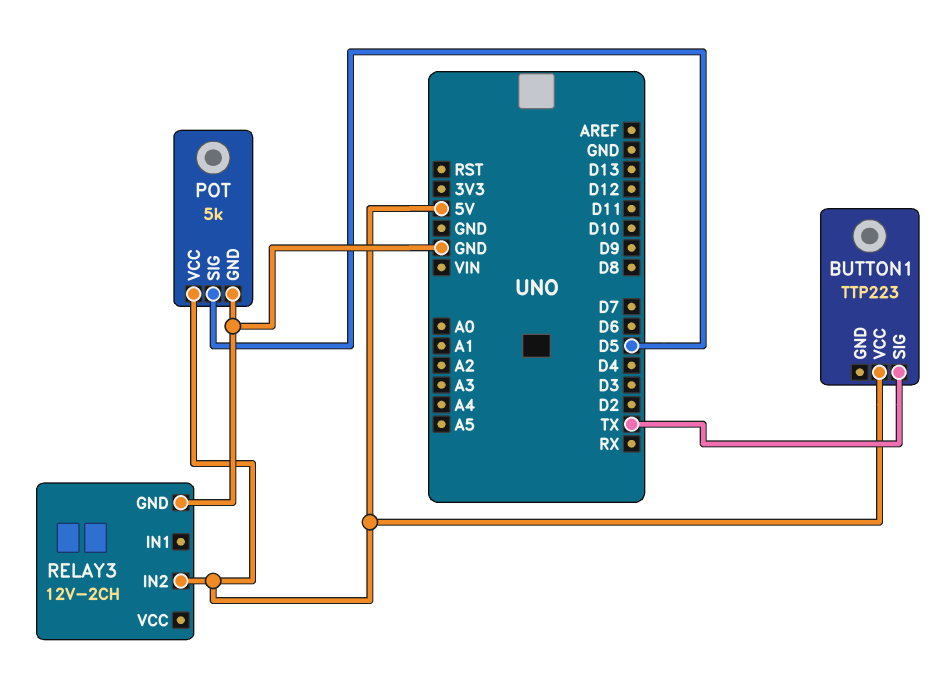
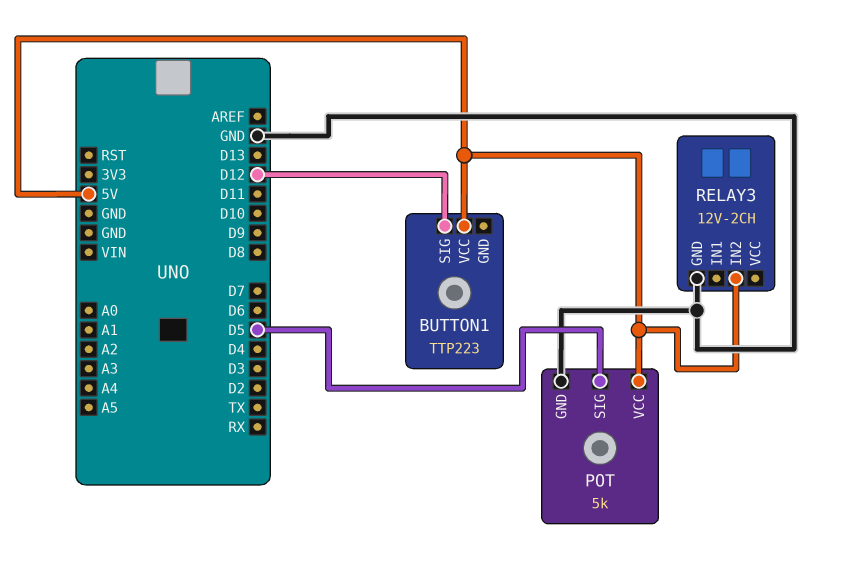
BUTTON1 pin SIG: TX -> D12

